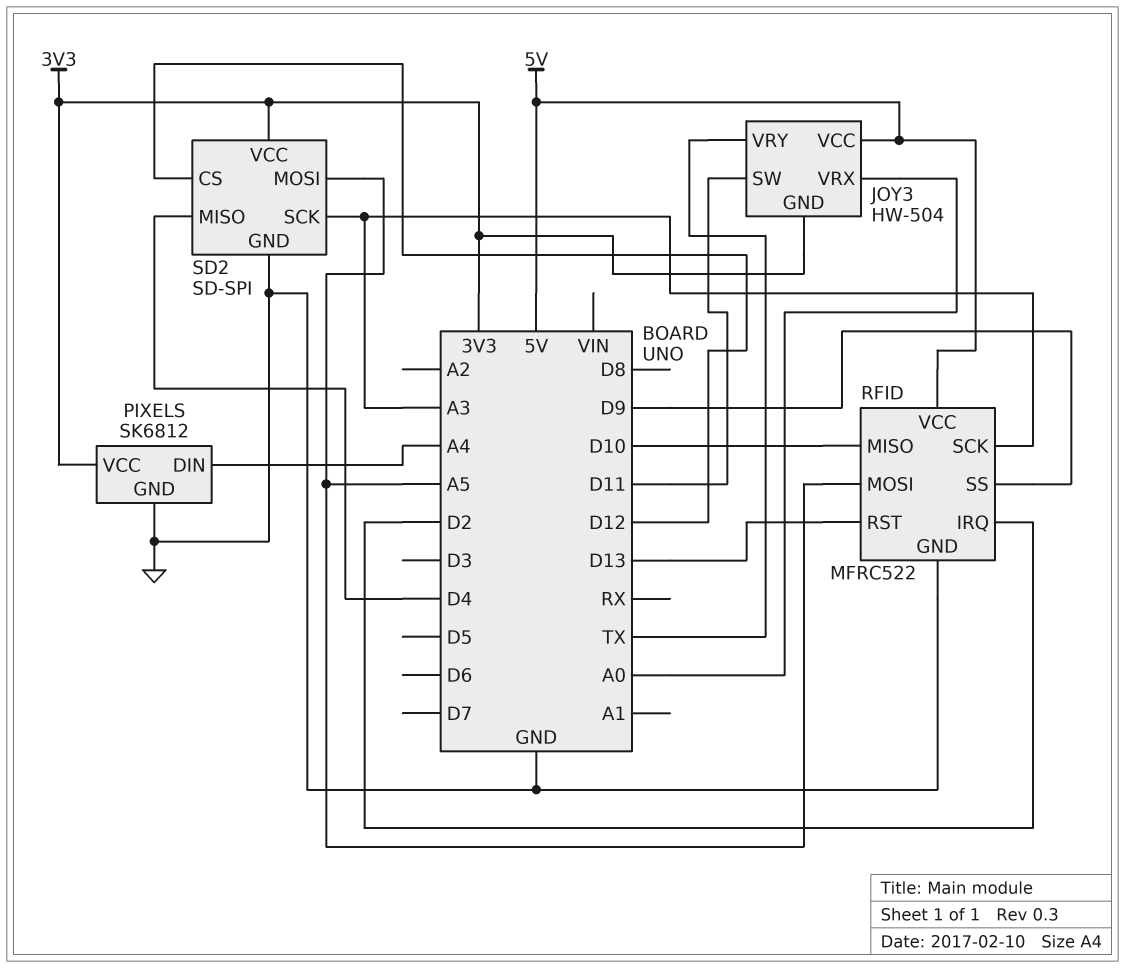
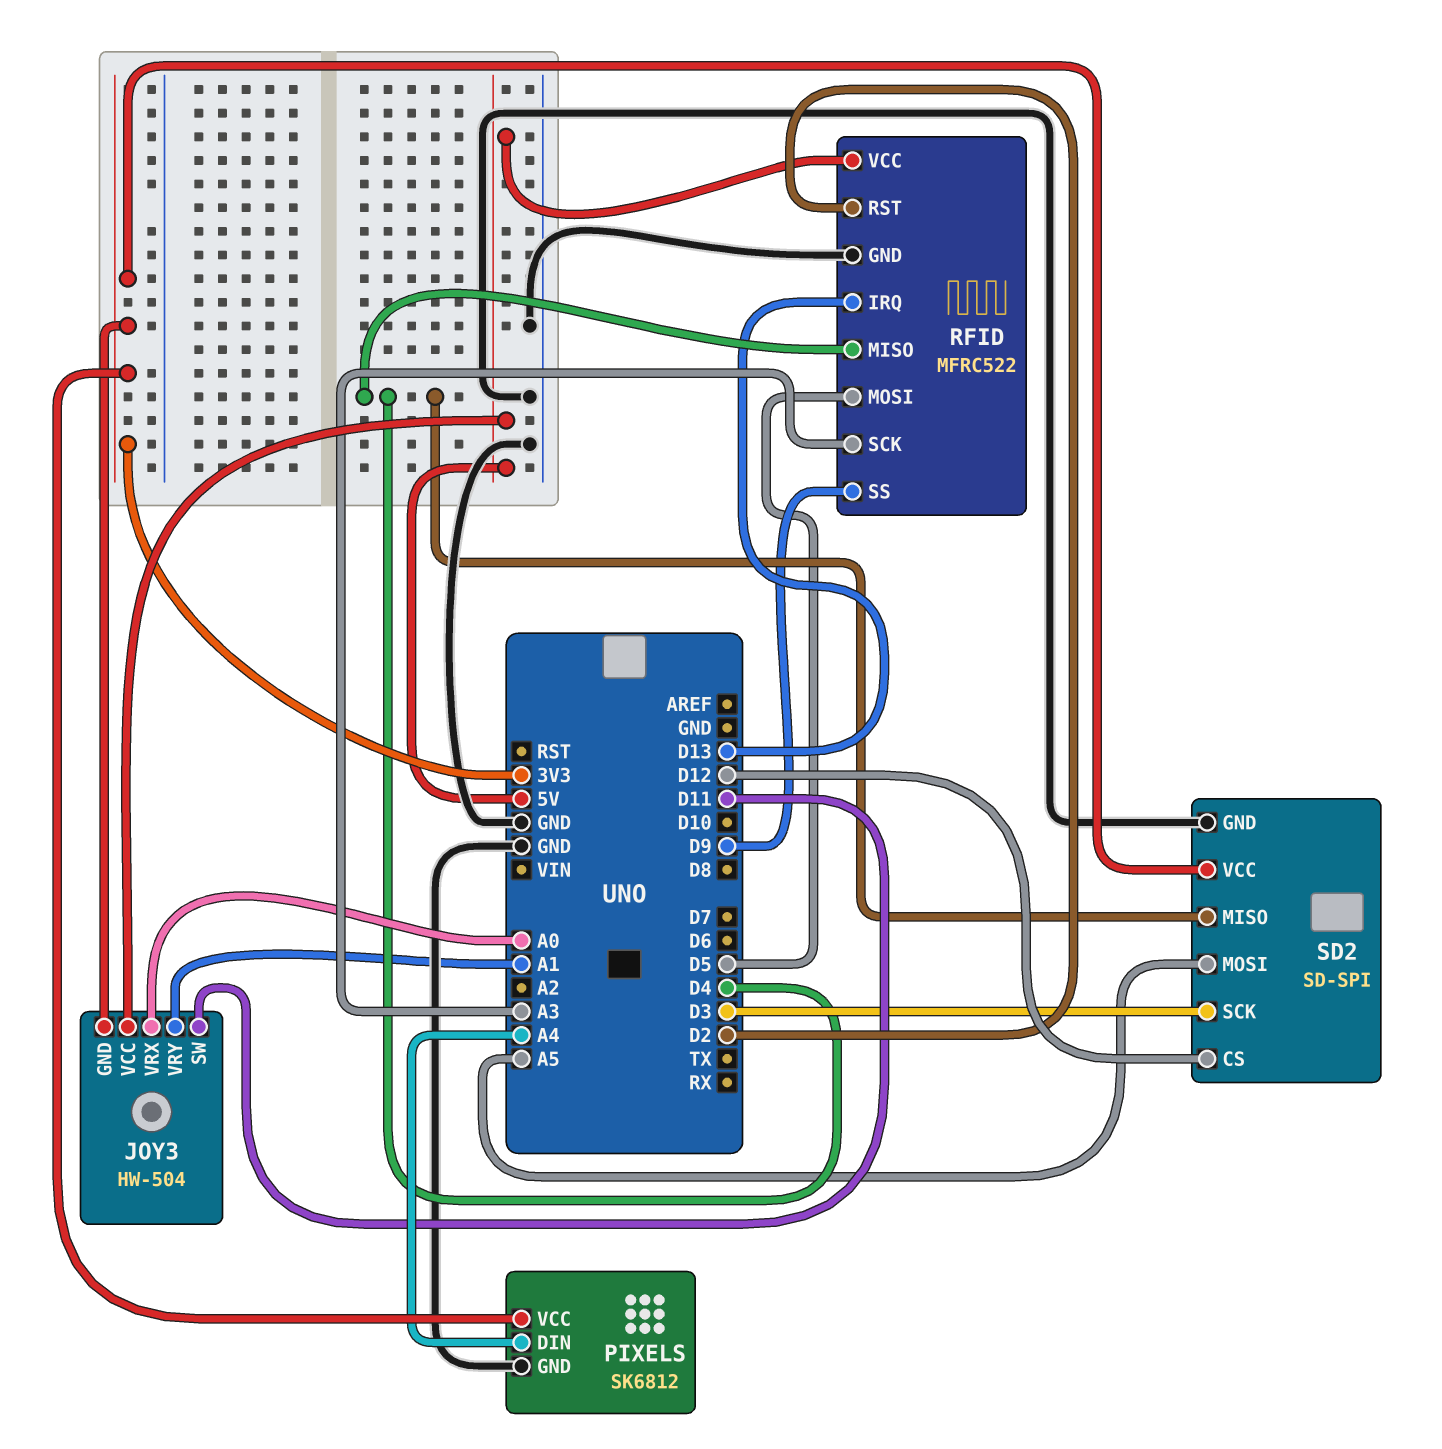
JOY3 pin VRY: TX -> A1
RFID pin IRQ: D2 -> D13
RFID pin MISO: D10 -> D4
RFID pin MOSI: A5 -> D5
RFID pin RST: D13 -> D2
SD2 pin SCK: A3 -> D3

